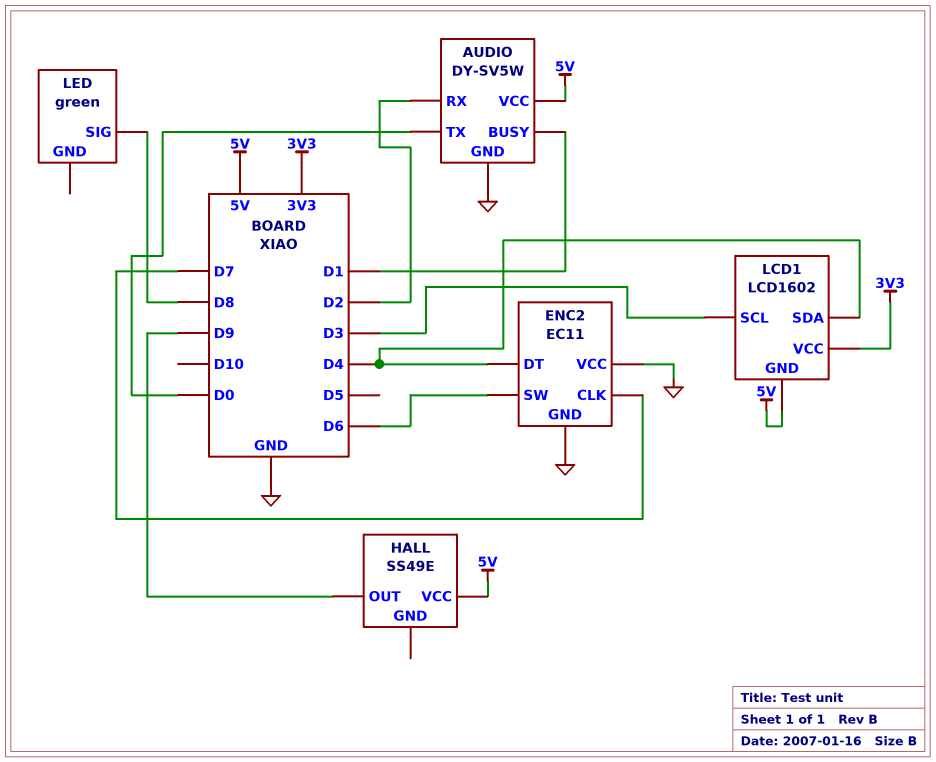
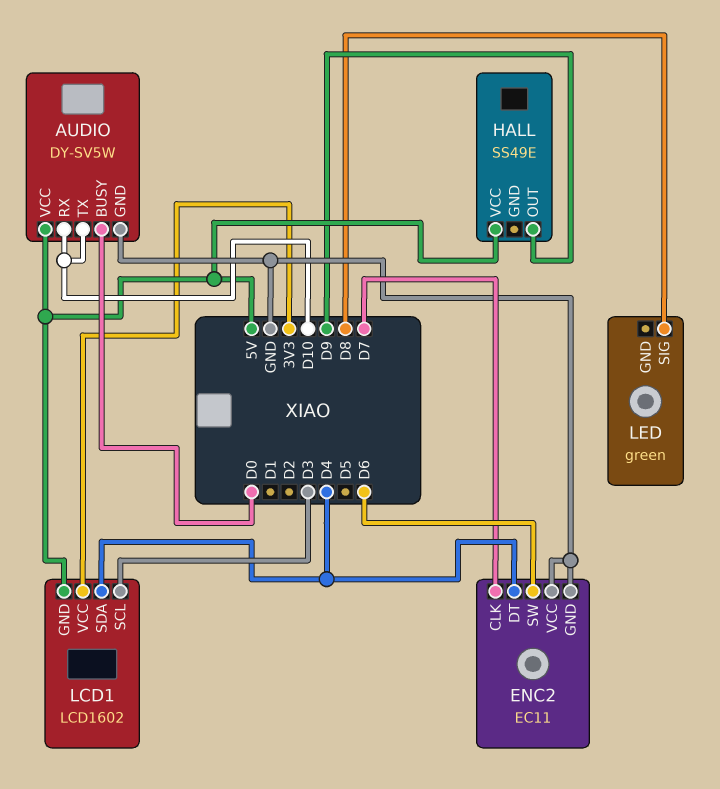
AUDIO pin BUSY: D1 -> D0
AUDIO pin RX: D2 -> D10
AUDIO pin TX: D0 -> D10

